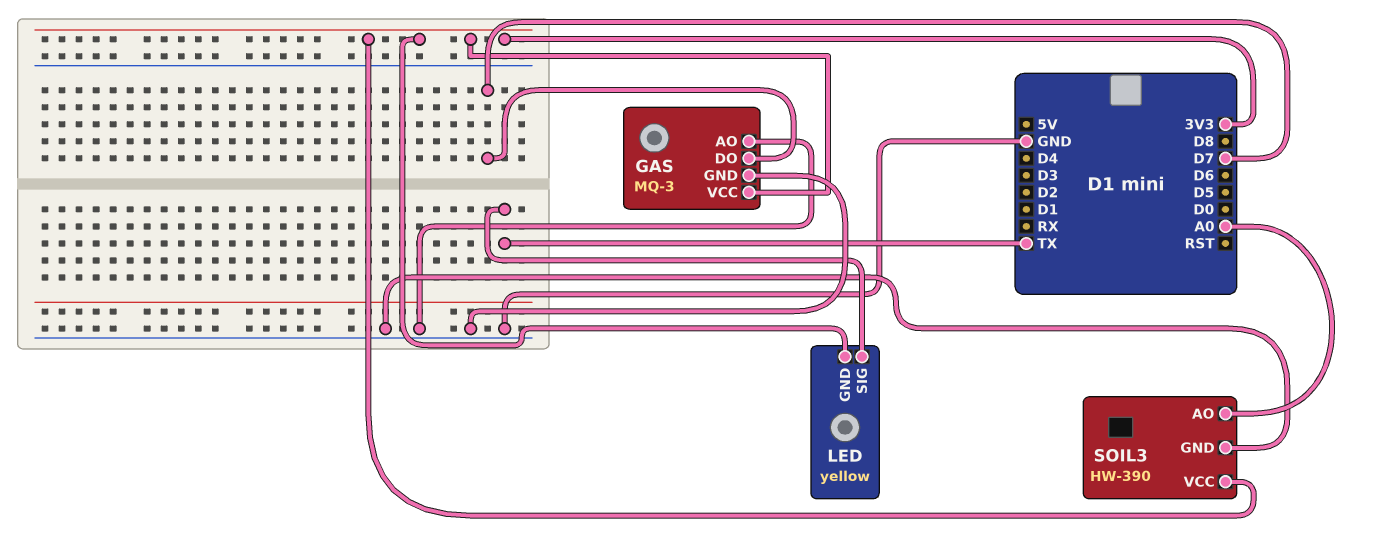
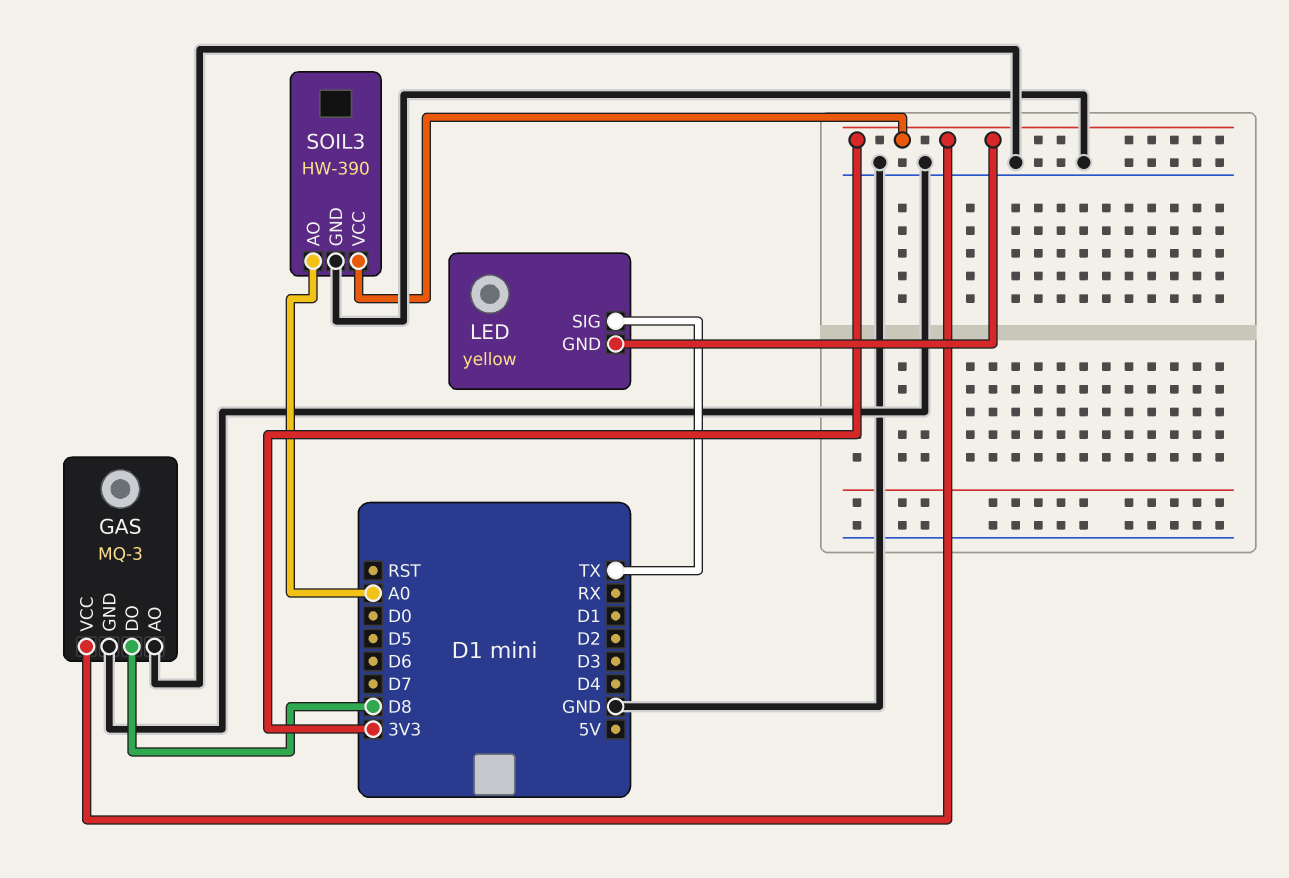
GAS pin DO: D7 -> D8

